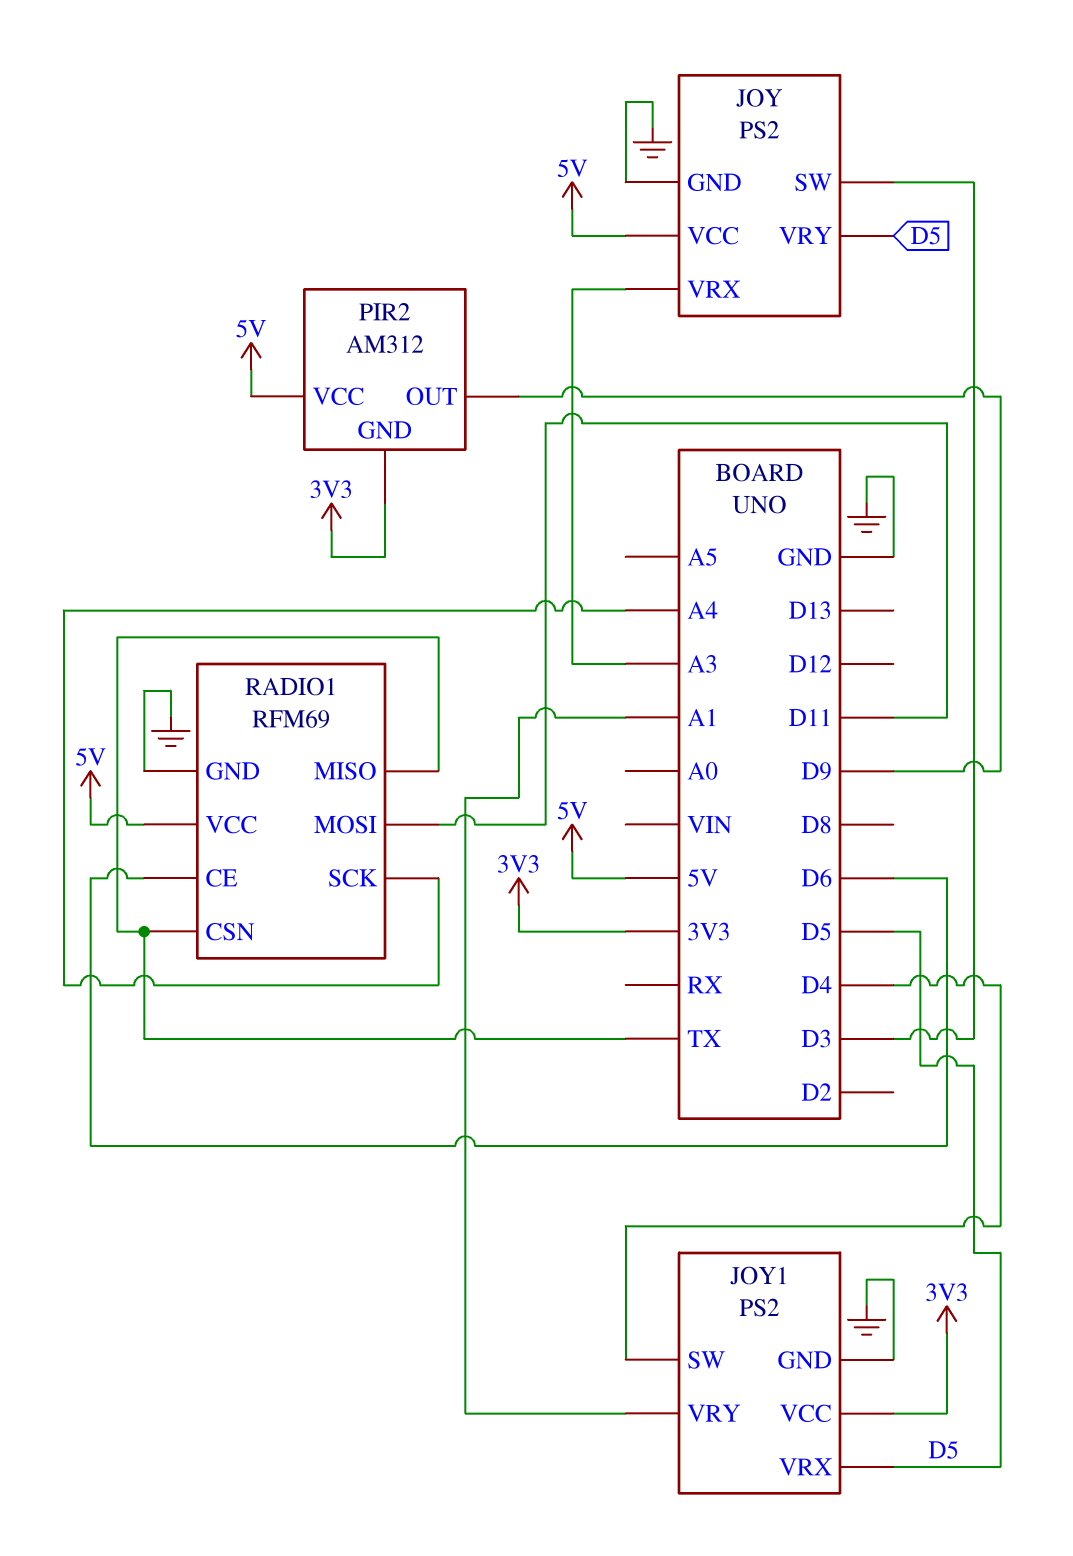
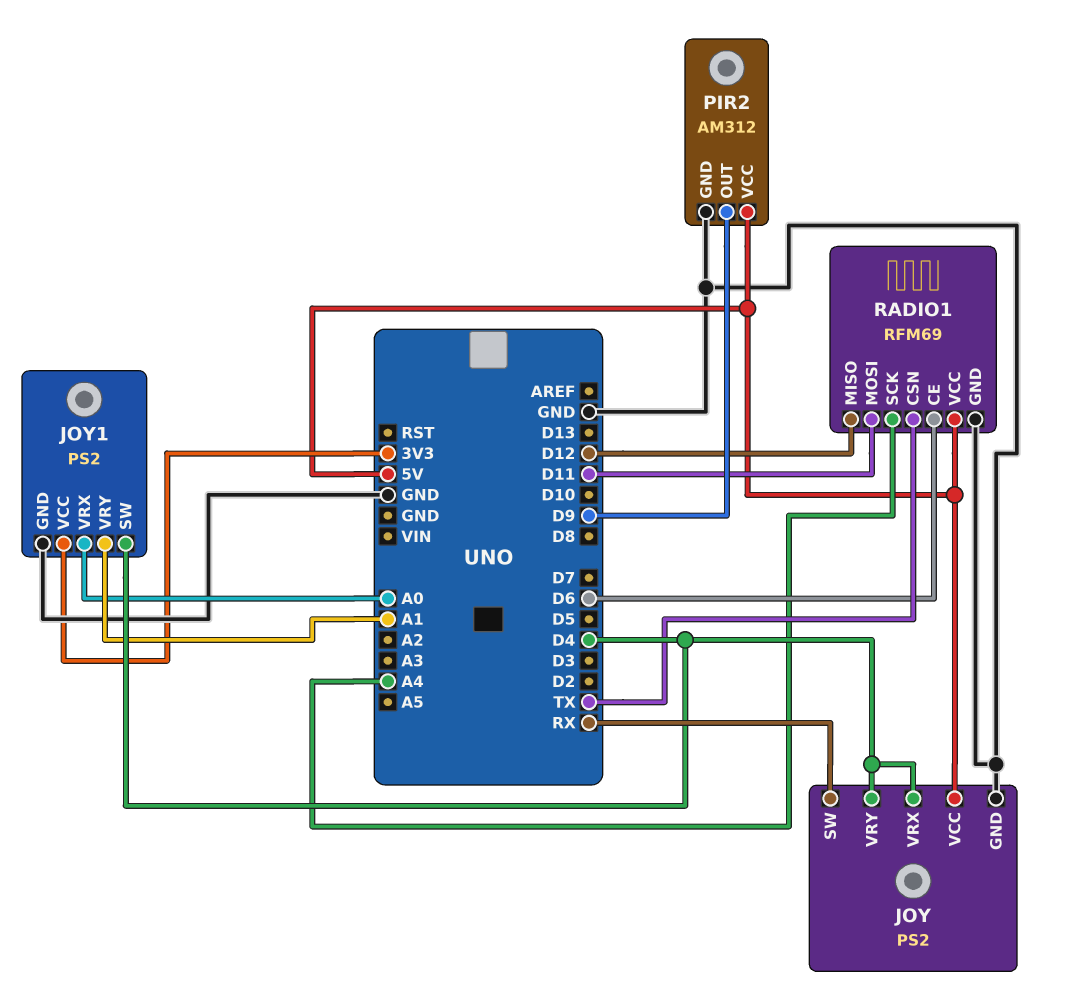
JOY pin SW: D3 -> RX
JOY pin VRX: A3 -> D4
JOY pin VRY: D5 -> D4
JOY1 pin VRX: D5 -> A0
PIR2 pin GND: 3V3 -> GND
RADIO1 pin MISO: TX -> D12

